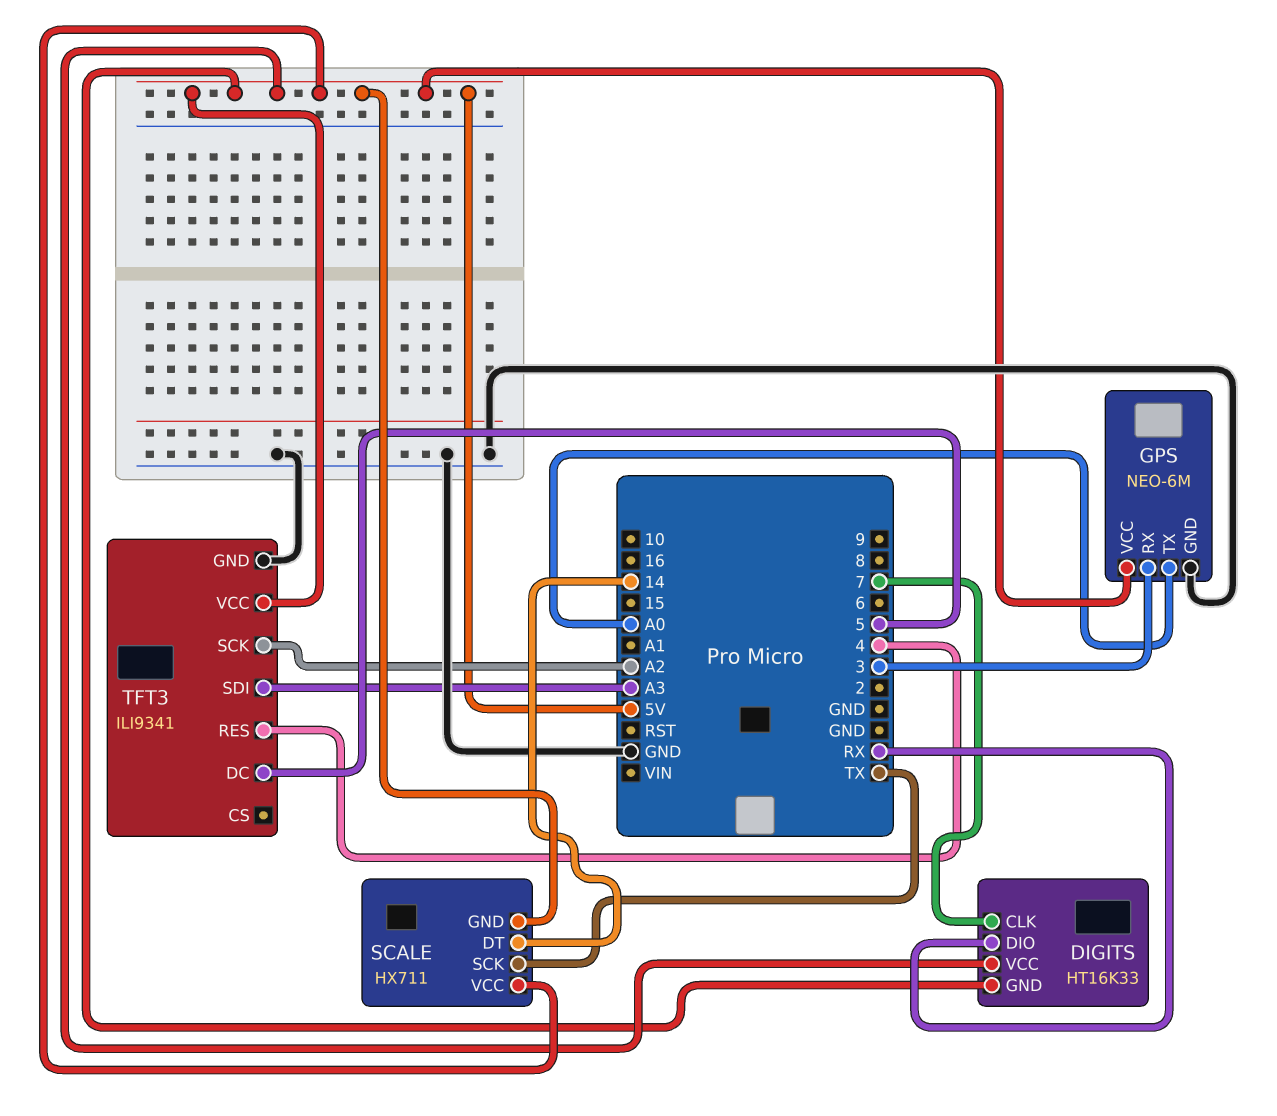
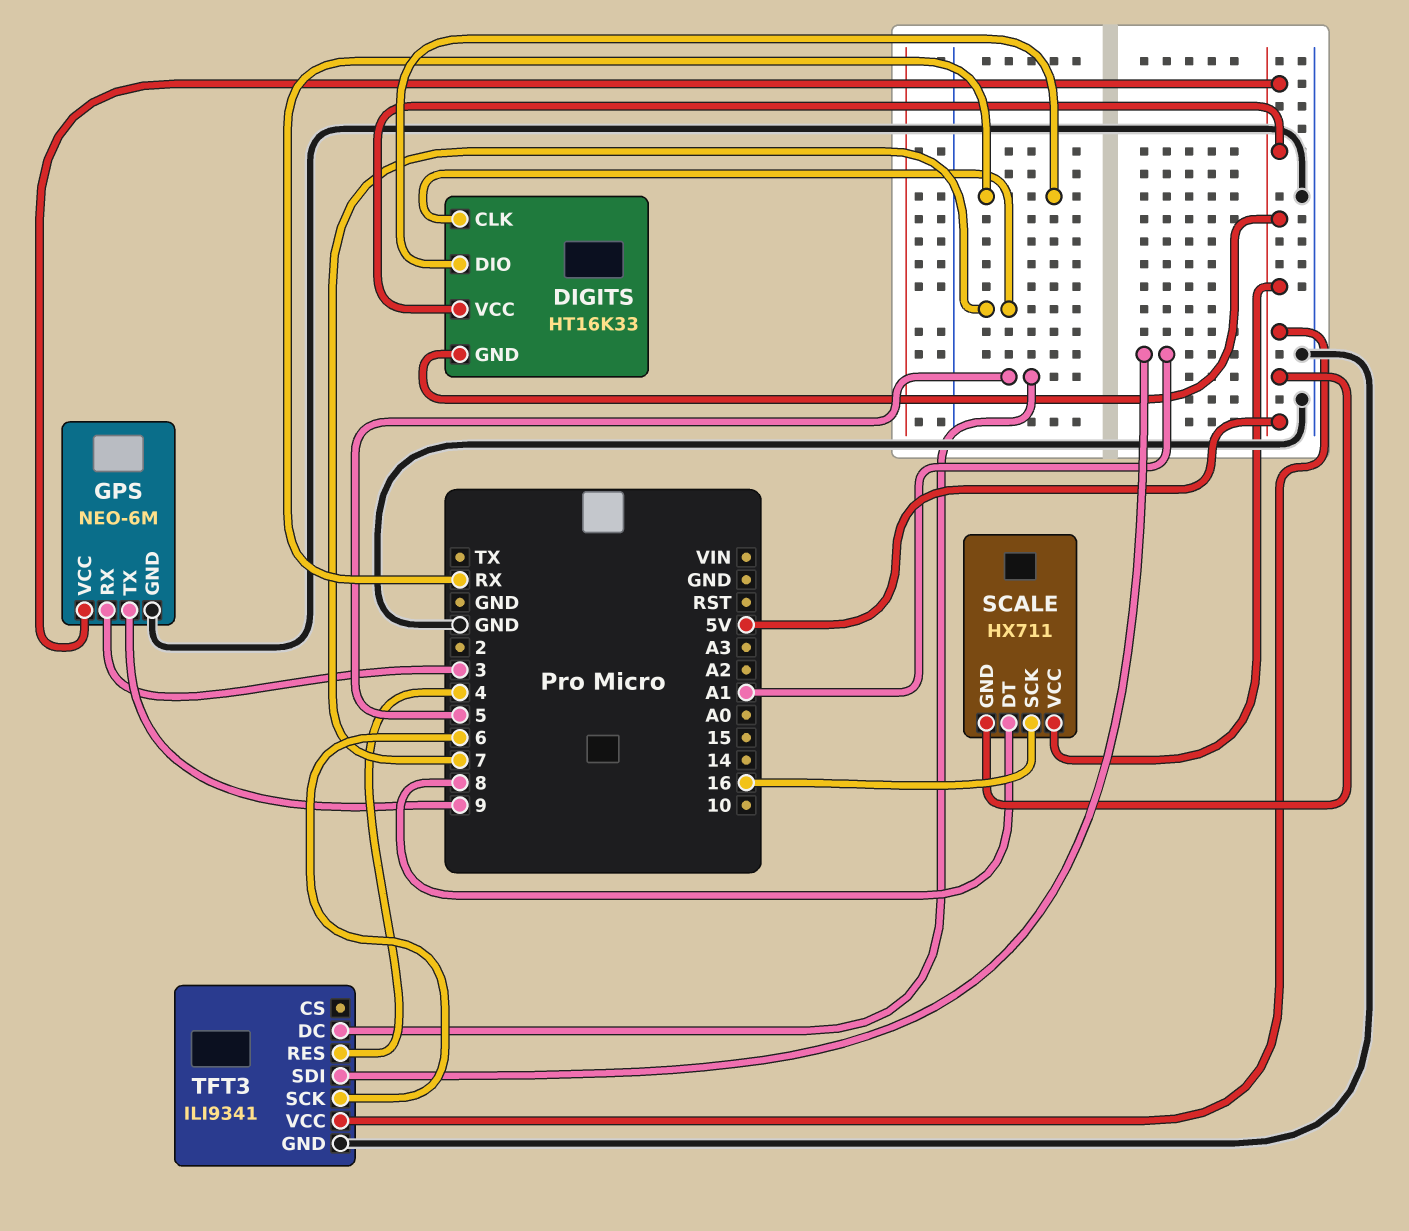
GPS pin TX: A0 -> 9
SCALE pin DT: 14 -> 8
SCALE pin SCK: TX -> 16
TFT3 pin SCK: A2 -> 6
TFT3 pin SDI: A3 -> A1

